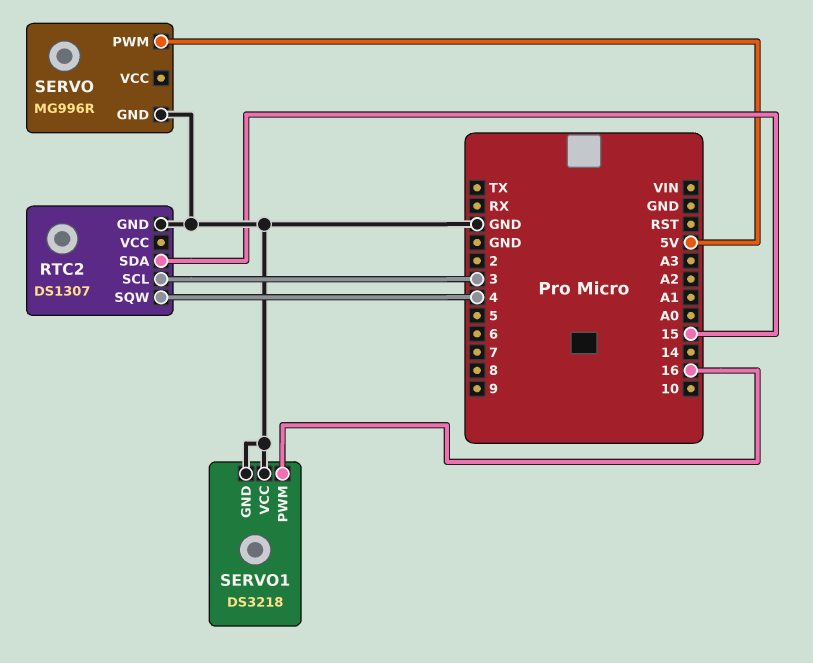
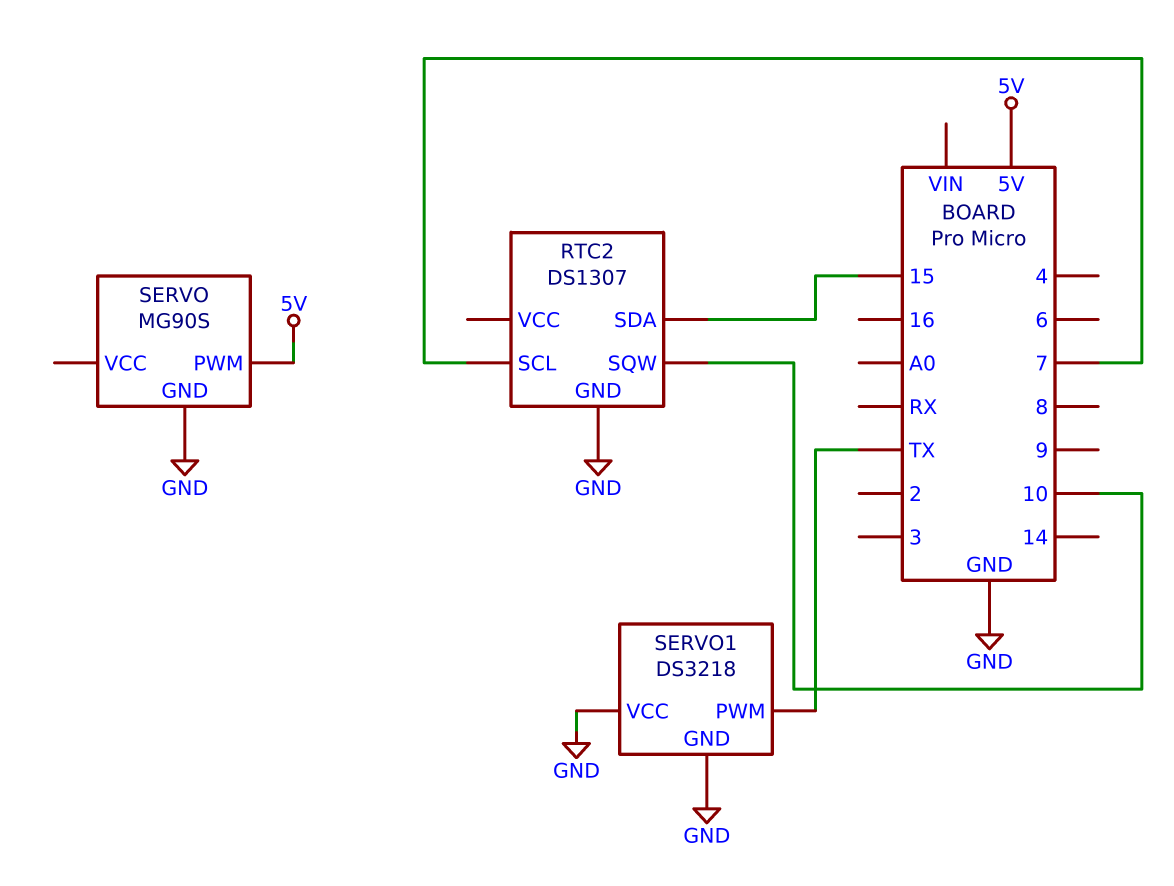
RTC2 pin SCL: 3 -> 7
RTC2 pin SQW: 4 -> 10
SERVO: MG996R -> MG90S
SERVO1 pin PWM: 16 -> TX

